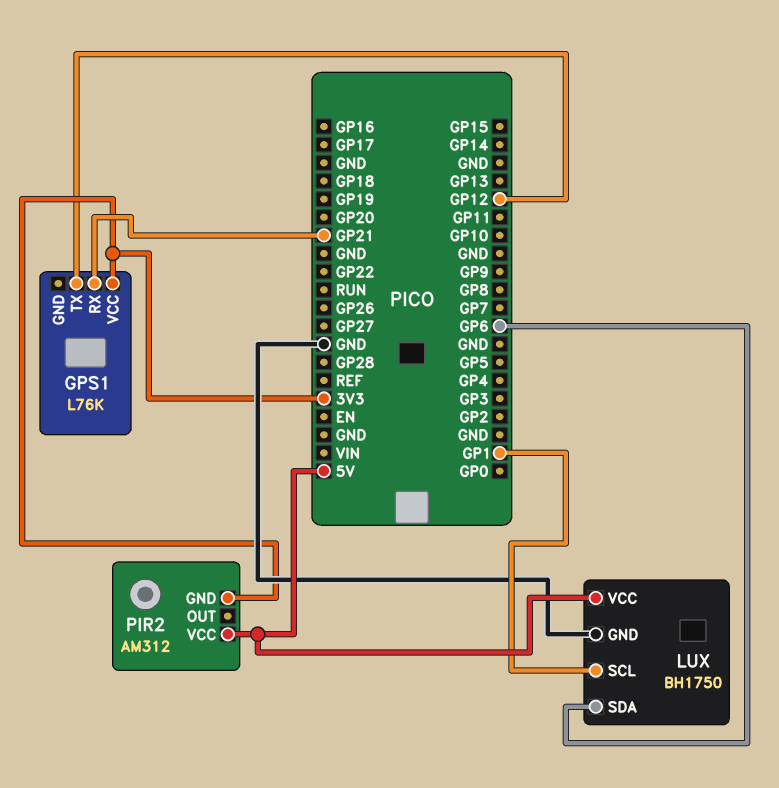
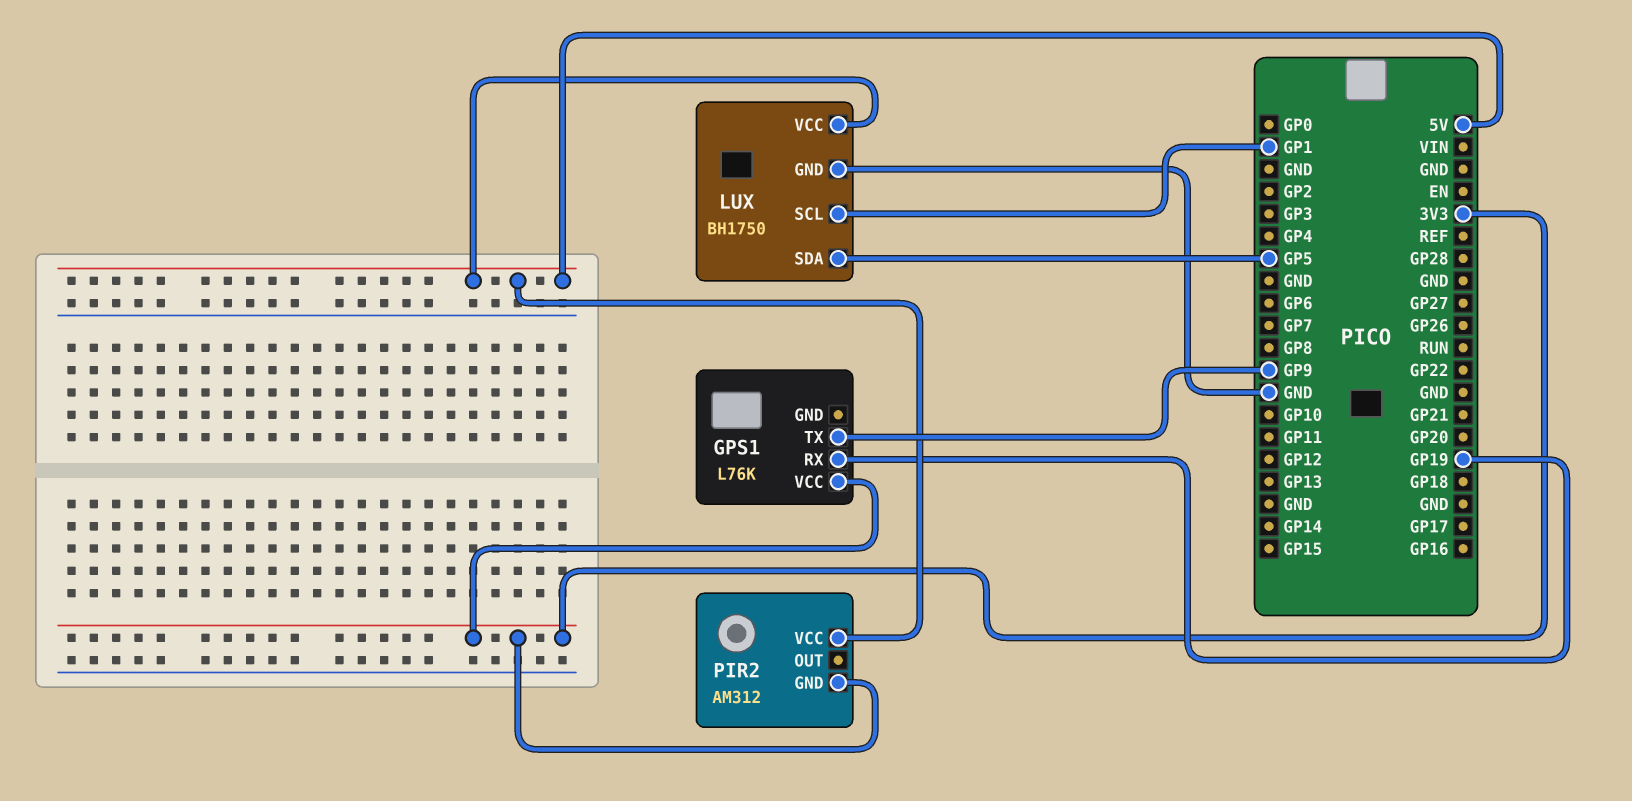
GPS1 pin RX: GP21 -> GP19
GPS1 pin TX: GP12 -> GP9
LUX pin SDA: GP6 -> GP5

